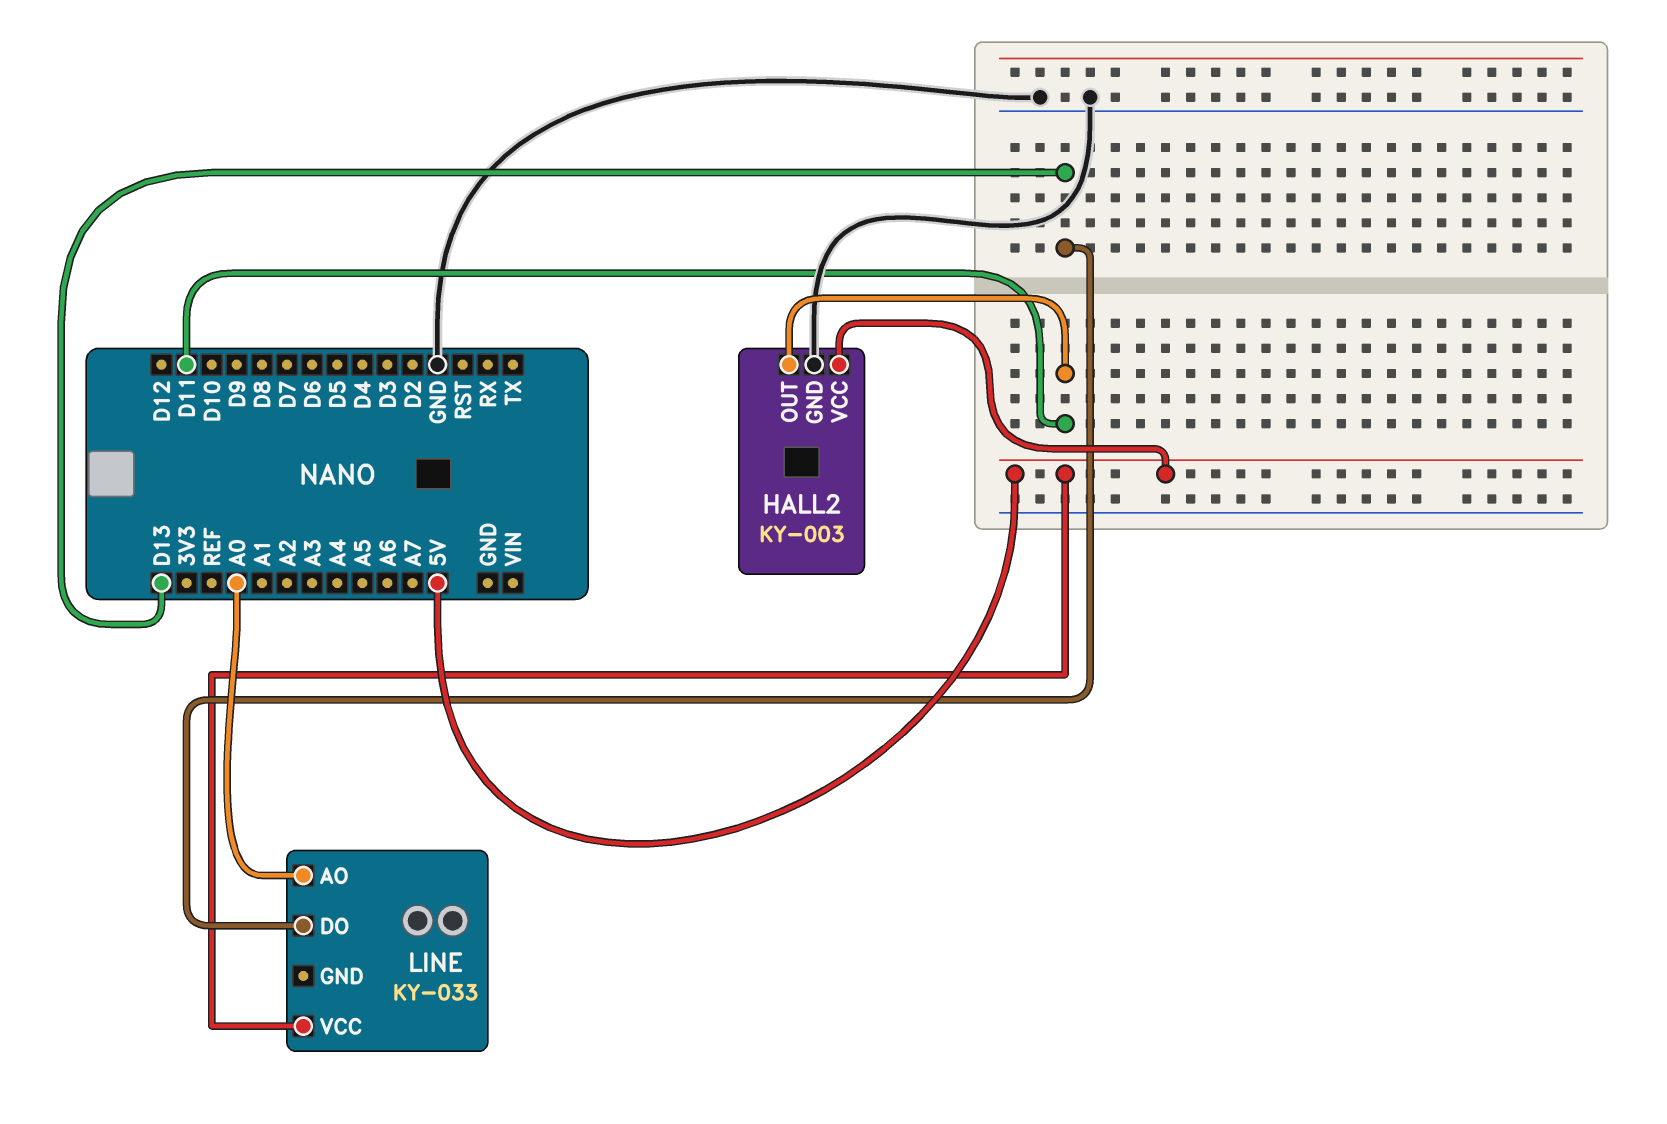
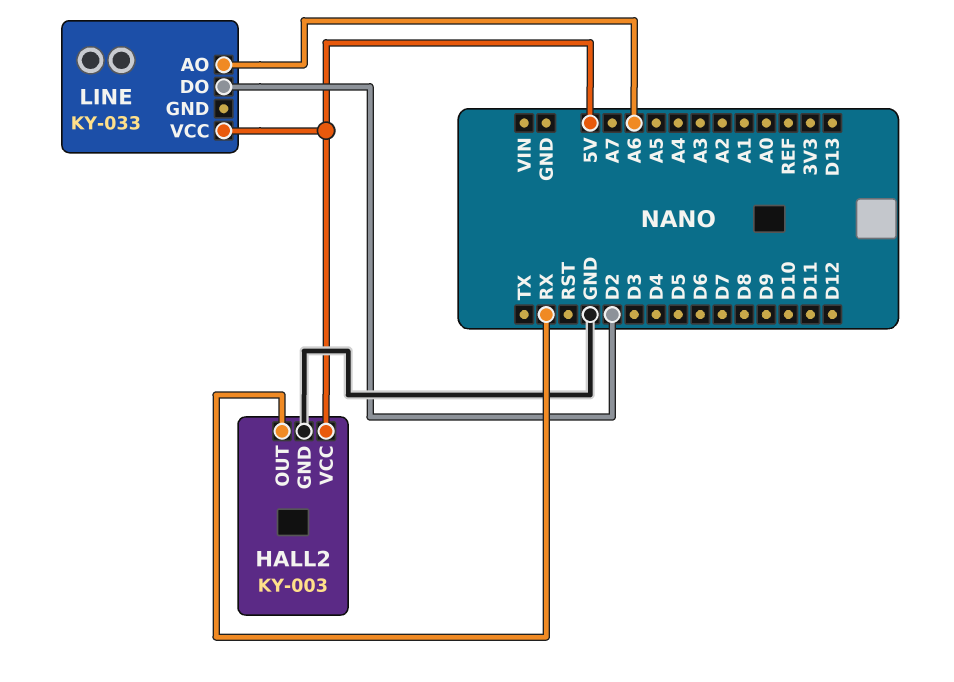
HALL2 pin OUT: D11 -> RX
LINE pin AO: A0 -> A6
LINE pin DO: D13 -> D2

